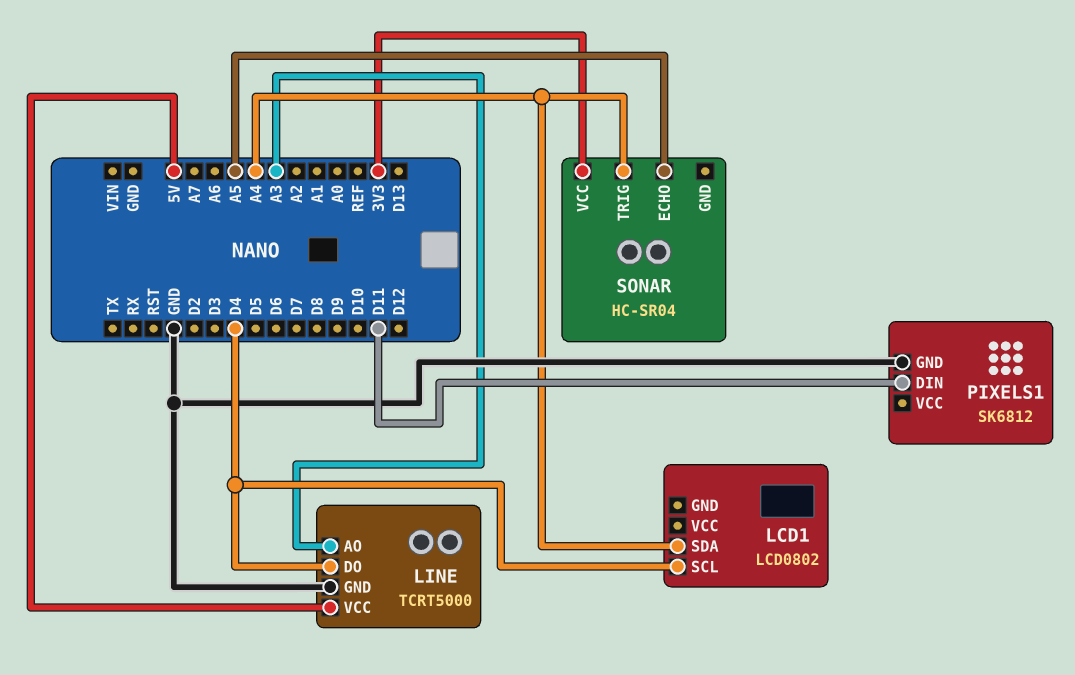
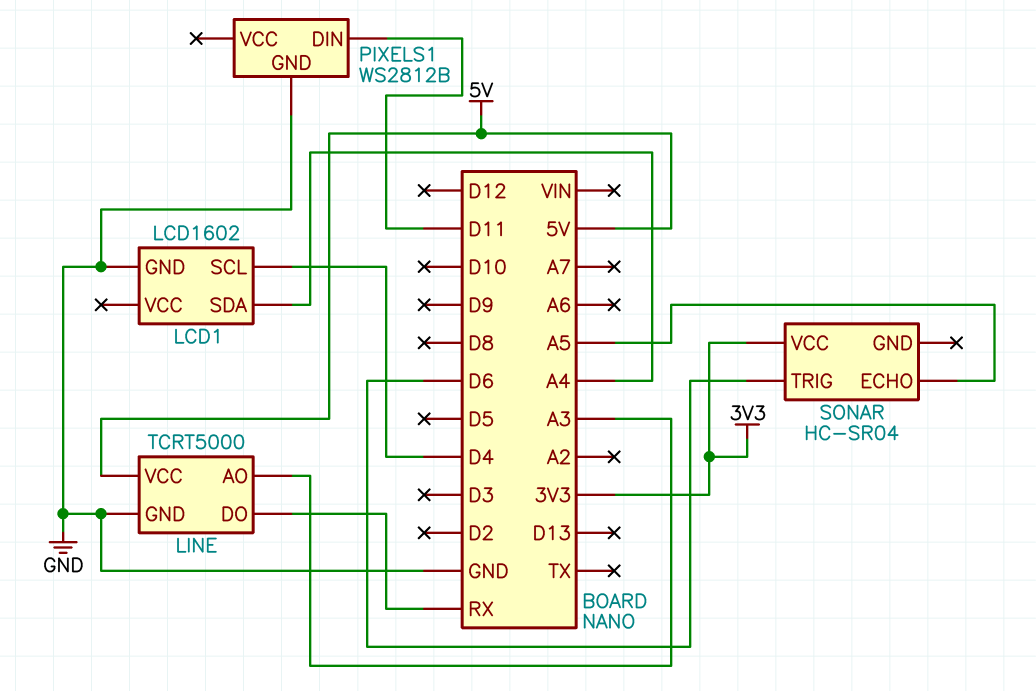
LCD1: LCD0802 -> LCD1602
LCD1 pin GND: none -> GND
LINE pin DO: D4 -> RX
PIXELS1: SK6812 -> WS2812B
SONAR pin TRIG: A4 -> D6

